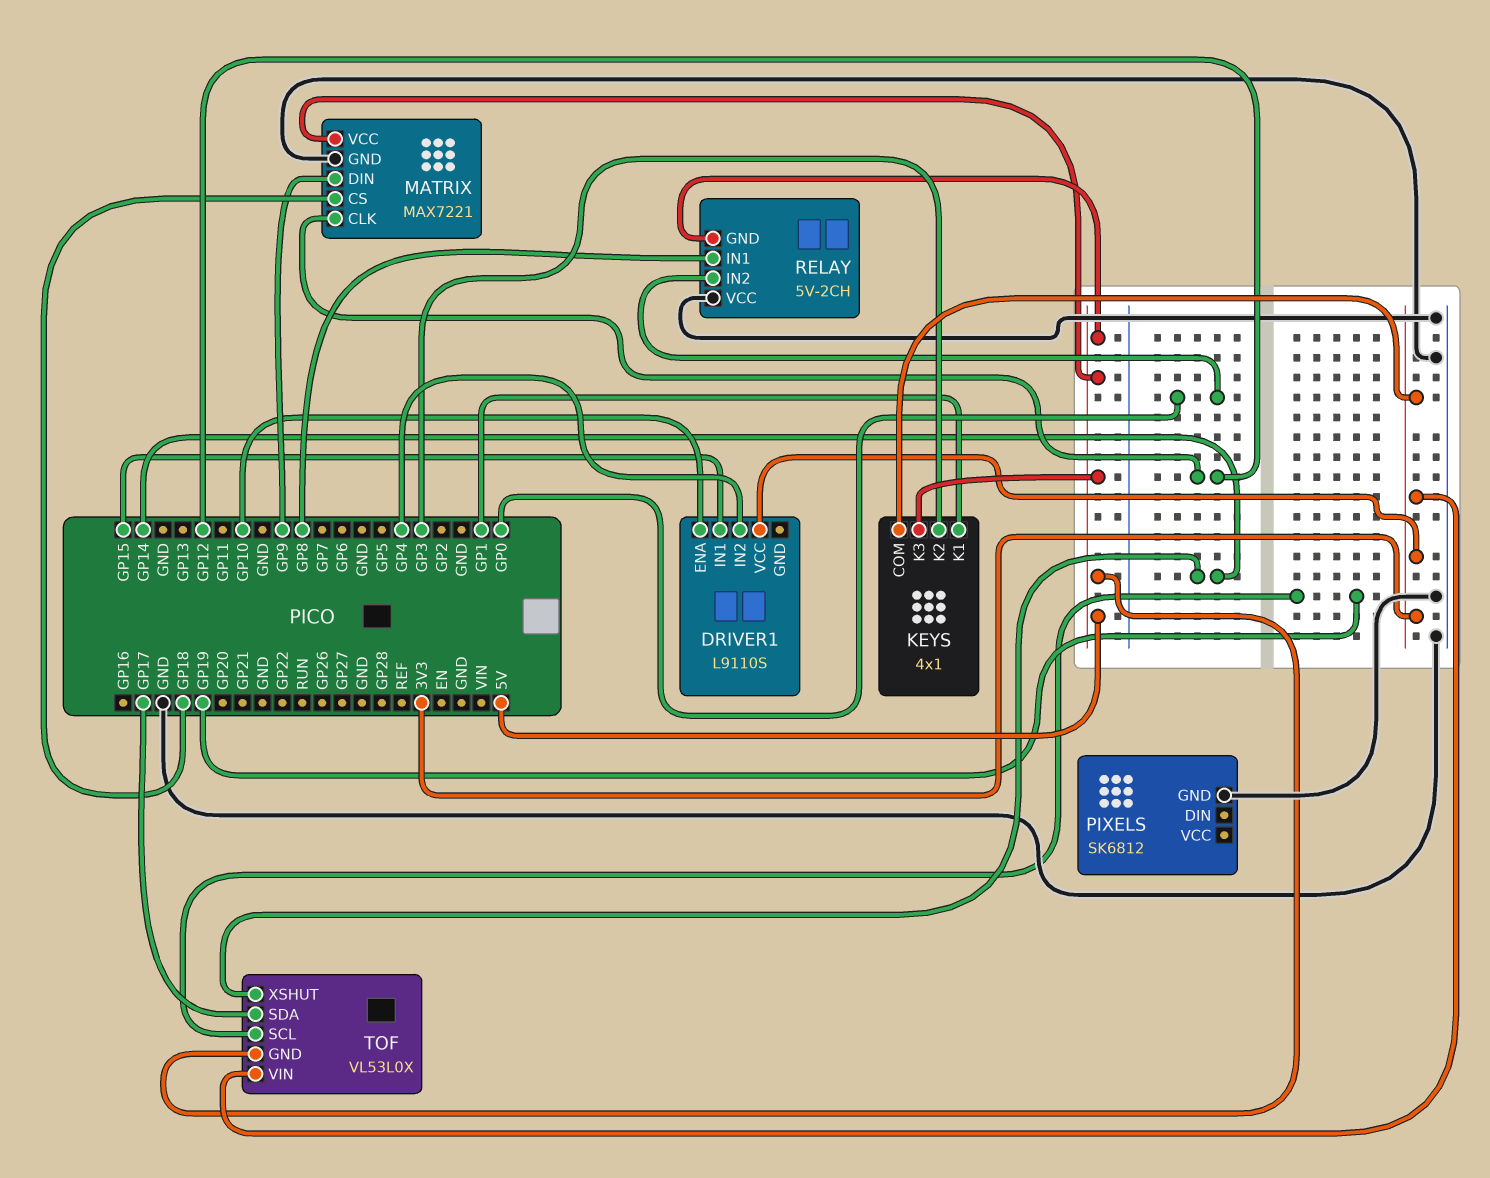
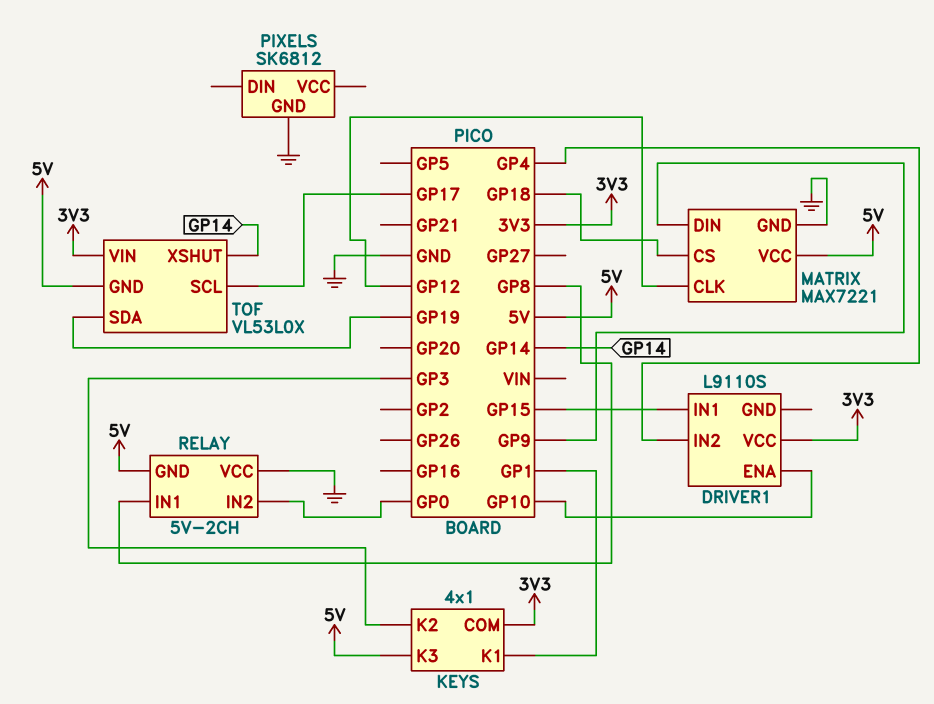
TOF pin SCL: GP19 -> GP17
TOF pin SDA: GP17 -> GP19

